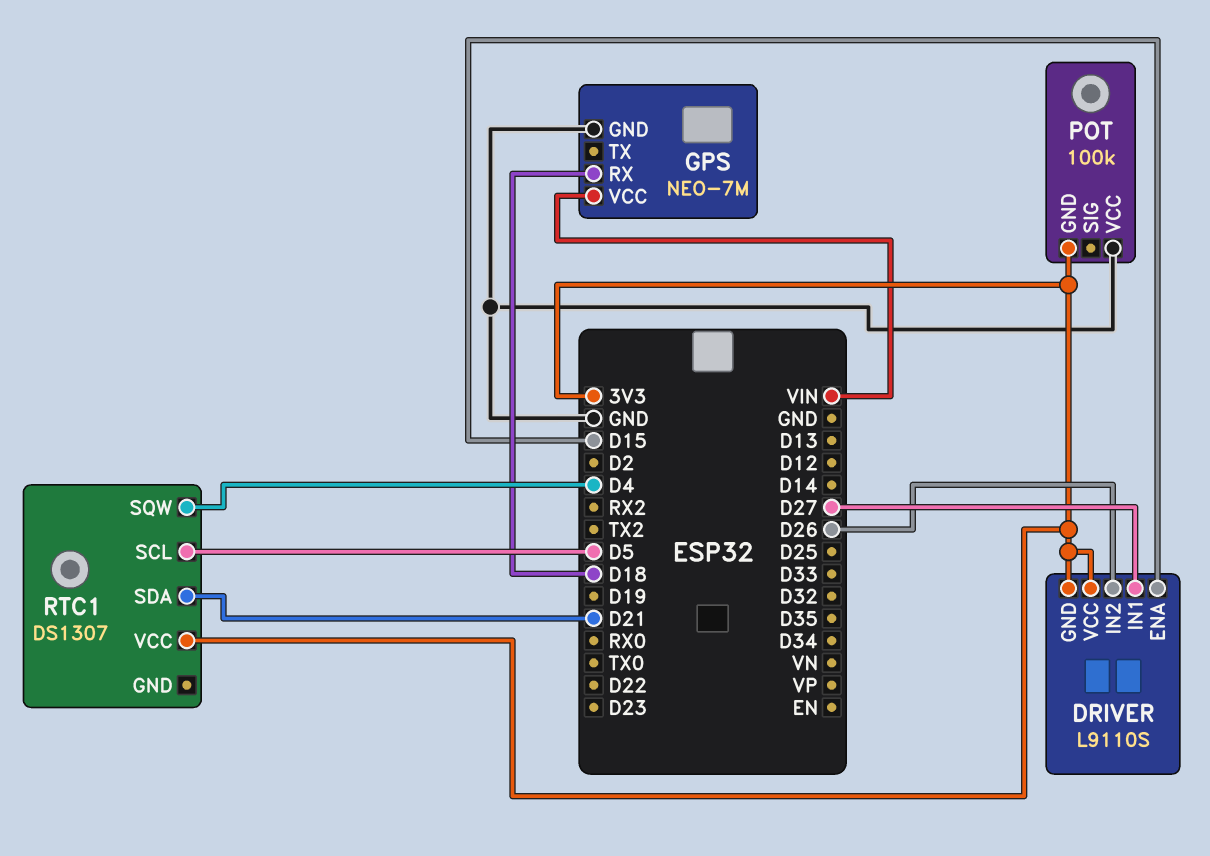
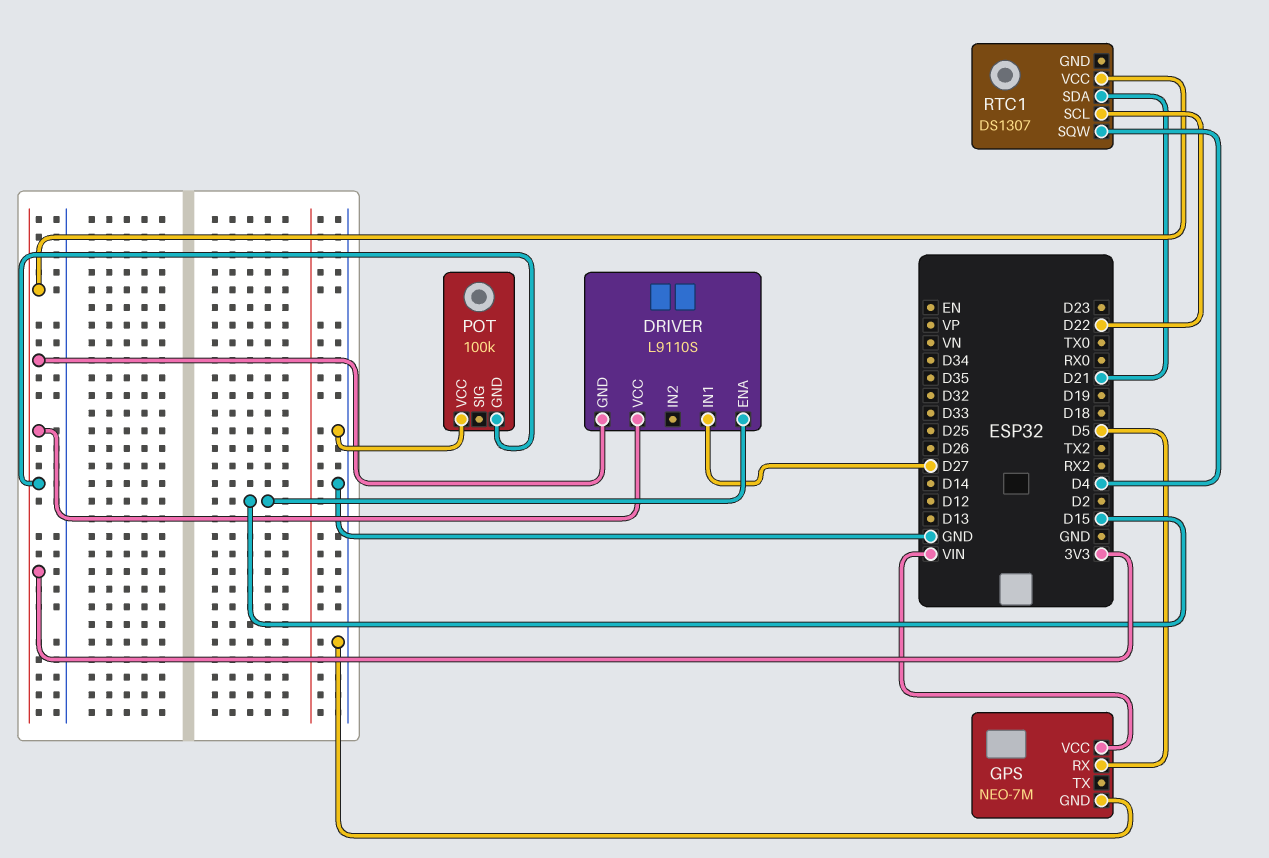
DRIVER pin IN2: D26 -> none
GPS pin RX: D18 -> D5
RTC1 pin SCL: D5 -> D22

